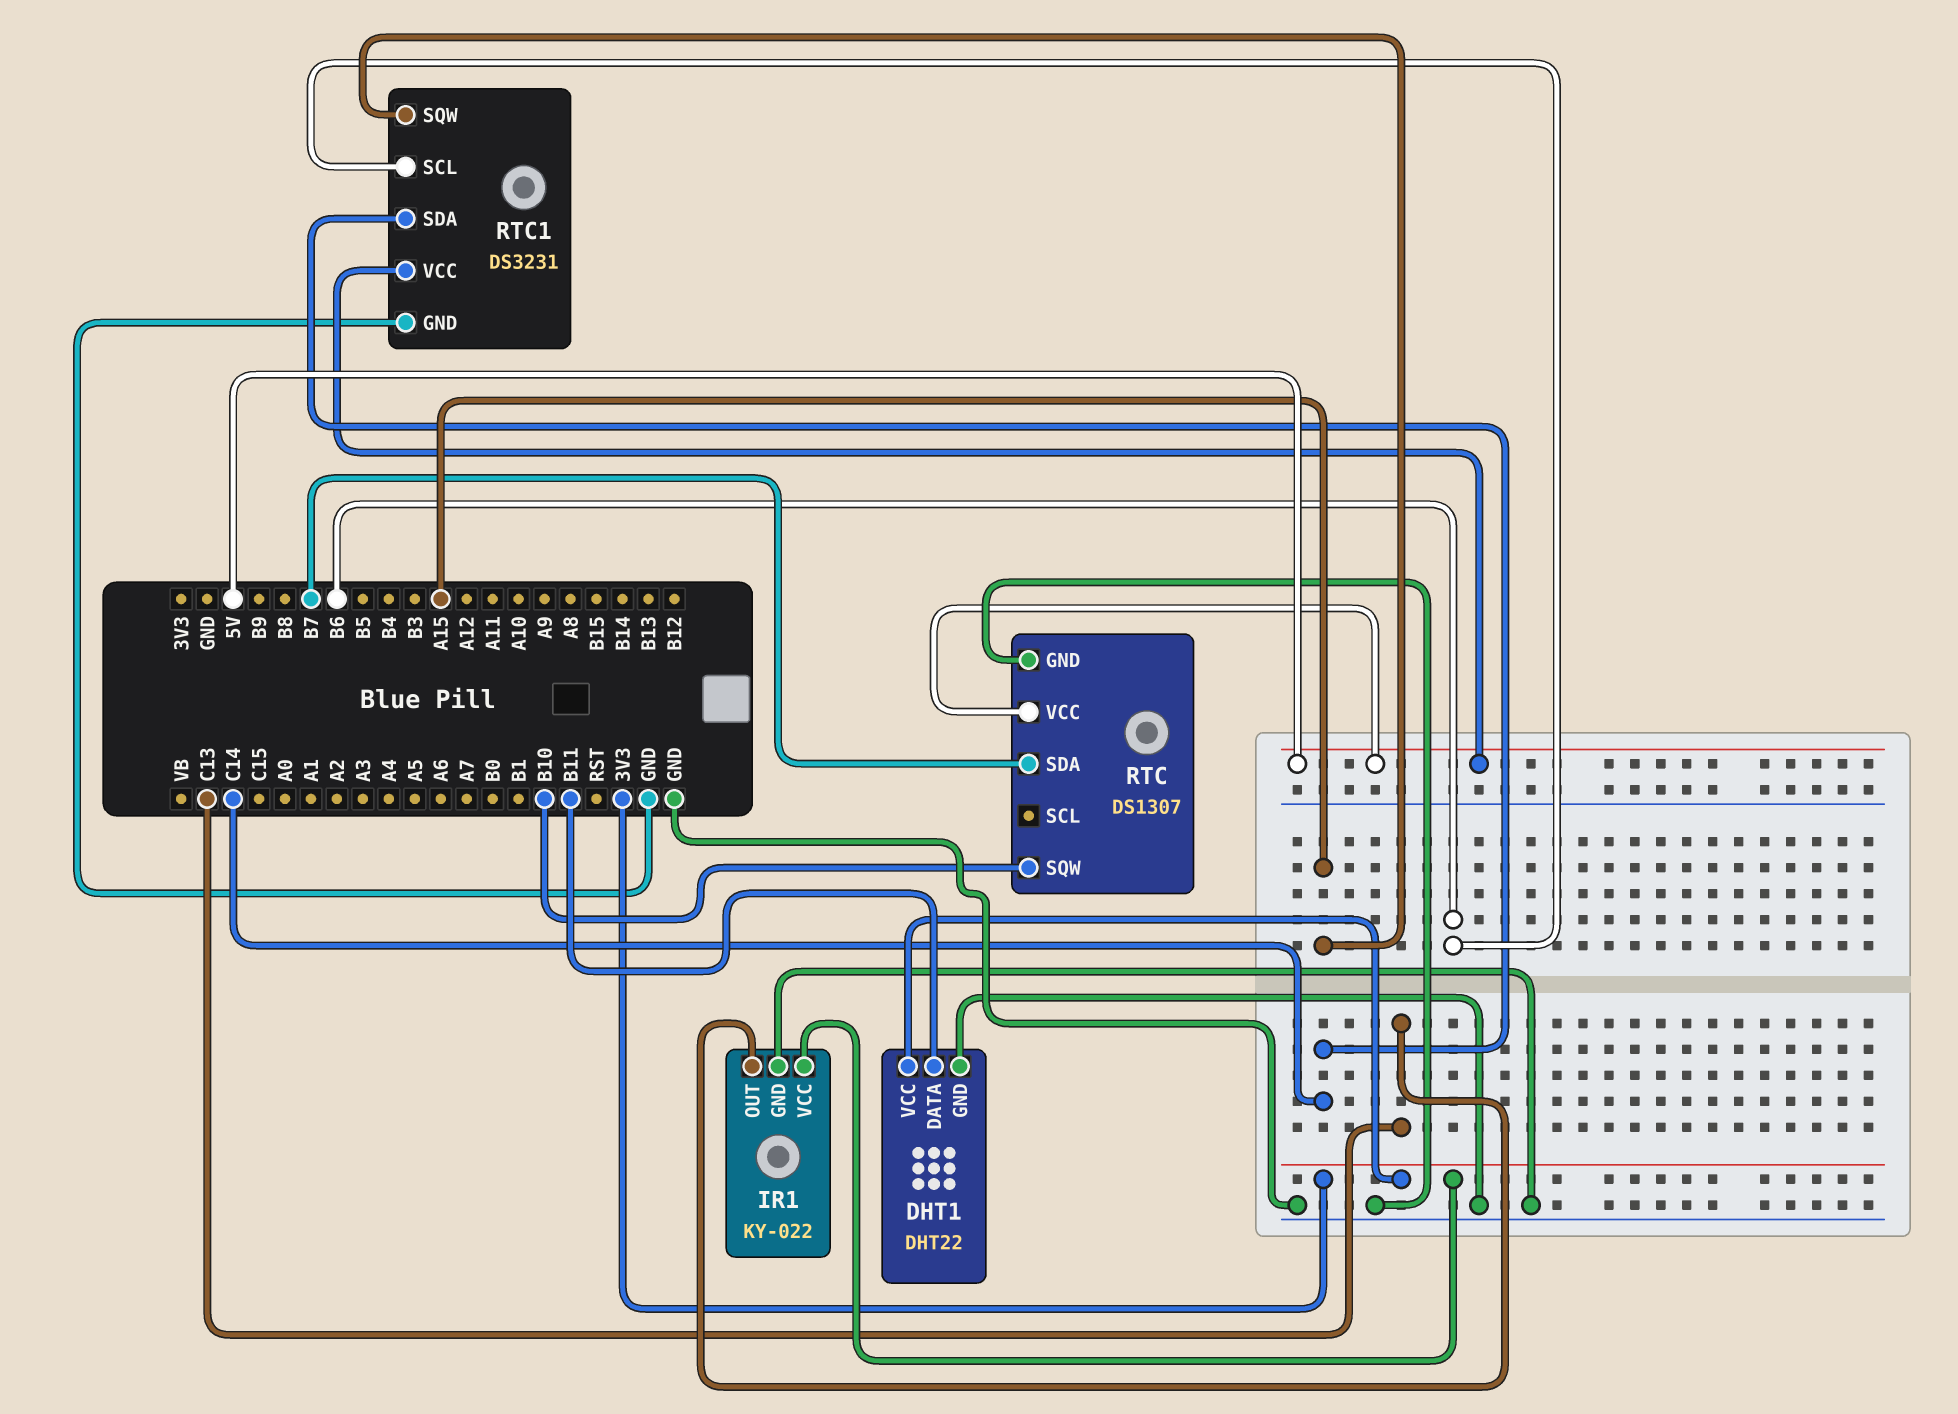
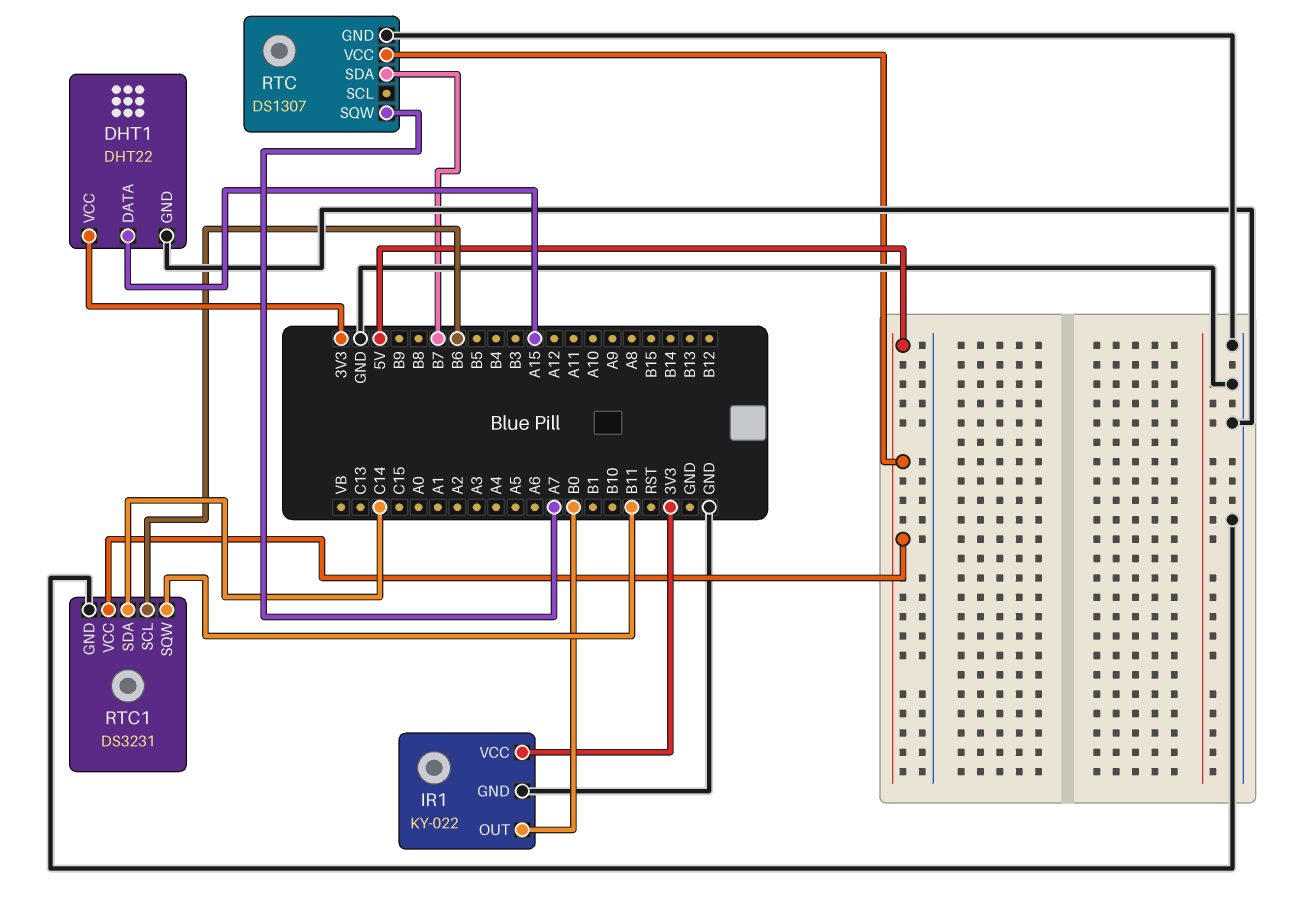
DHT1 pin DATA: B11 -> A15
IR1 pin OUT: C13 -> B0
RTC pin SQW: B10 -> A7
RTC1 pin SQW: A15 -> B11

